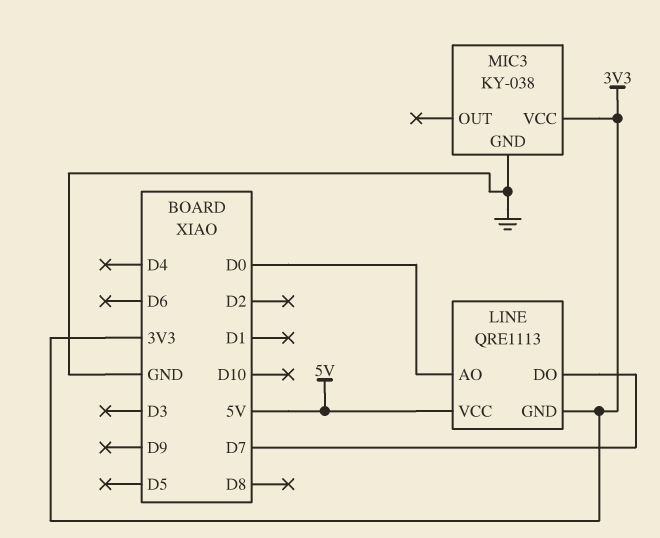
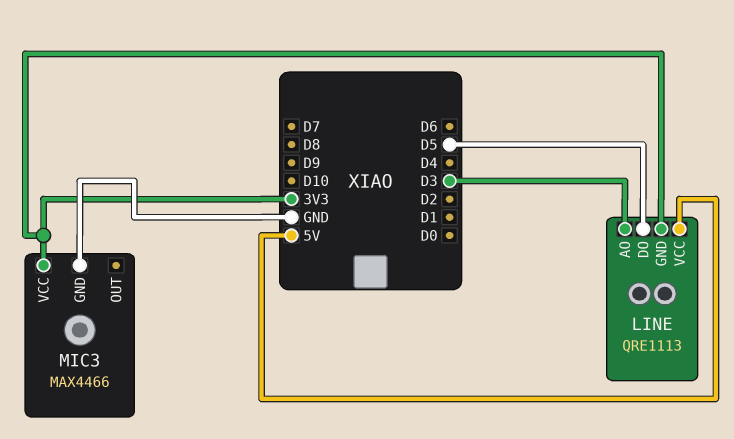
LINE pin AO: D0 -> D3
LINE pin DO: D7 -> D5
MIC3: KY-038 -> MAX4466

